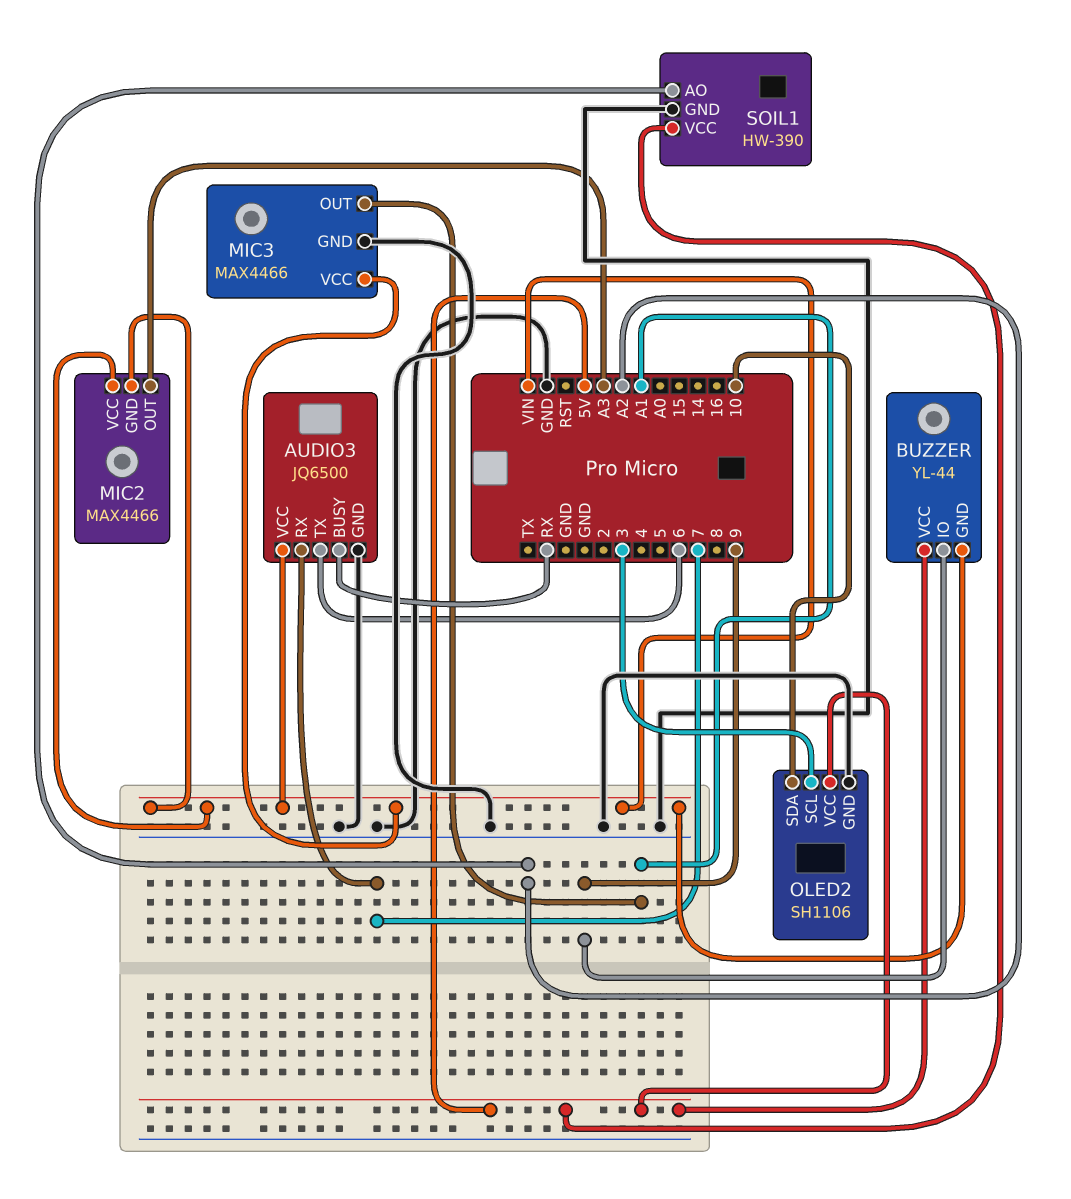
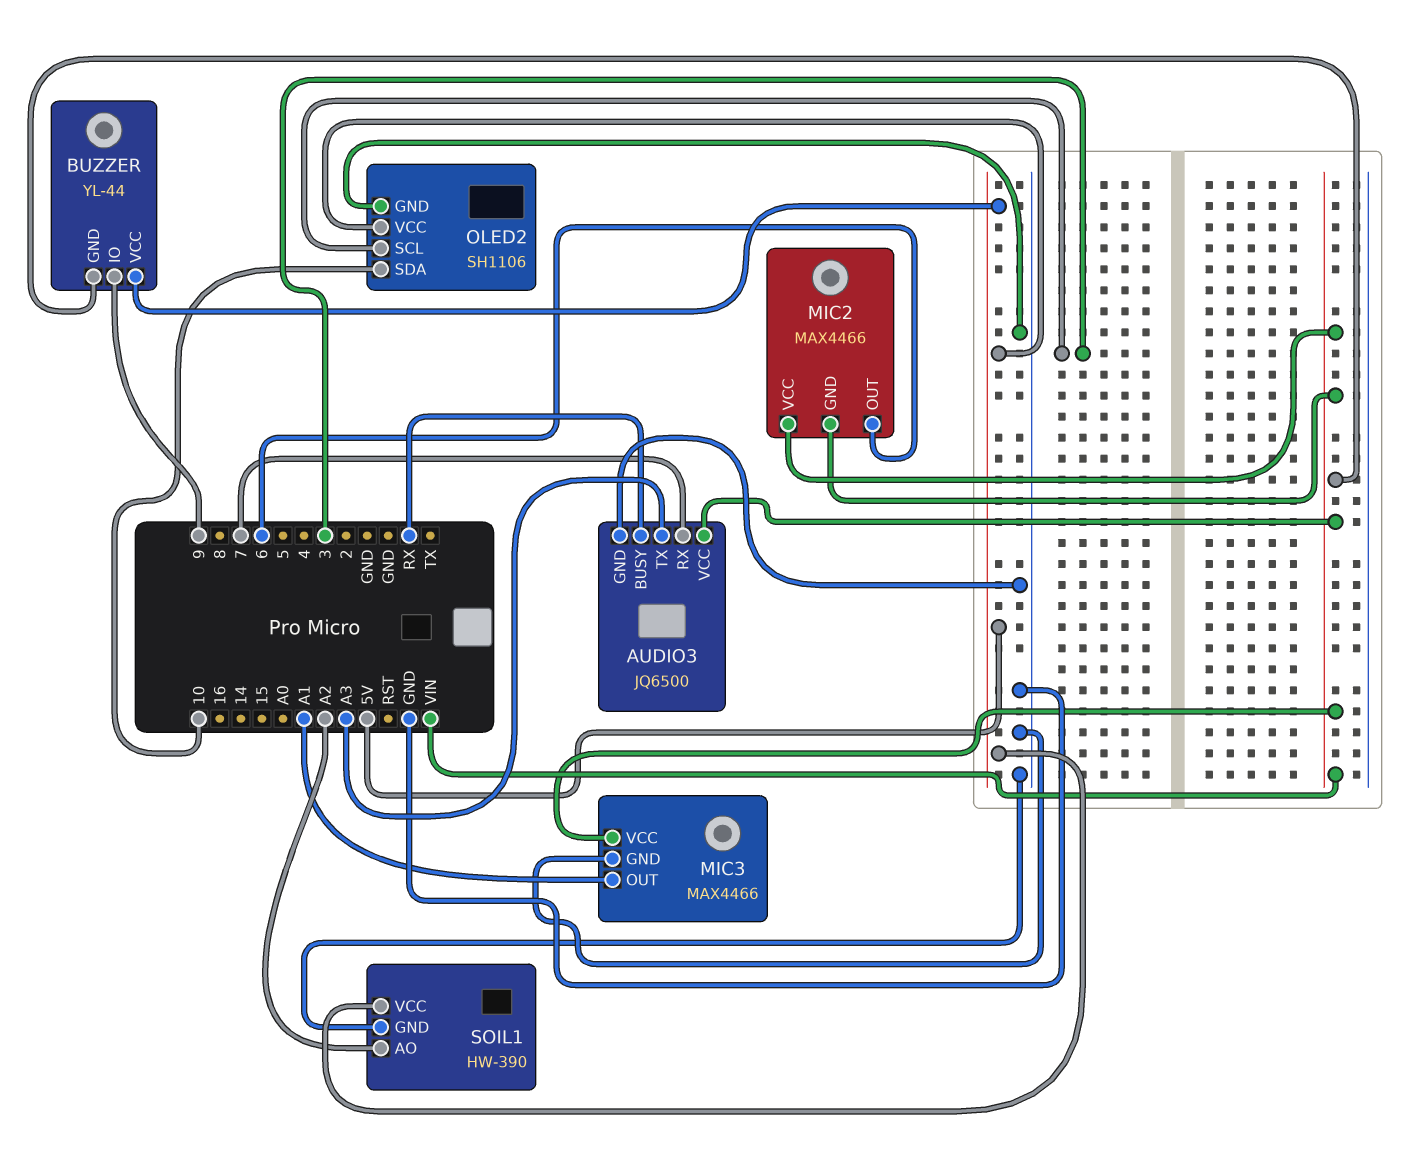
AUDIO3 pin TX: 6 -> A3
MIC2 pin OUT: A3 -> 6

